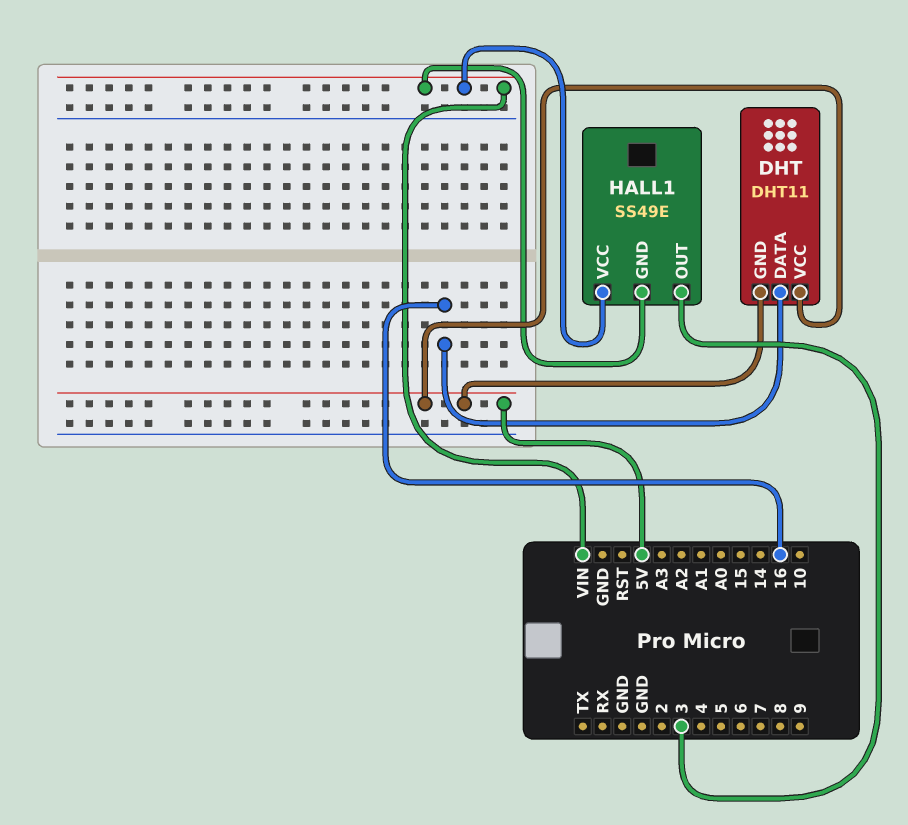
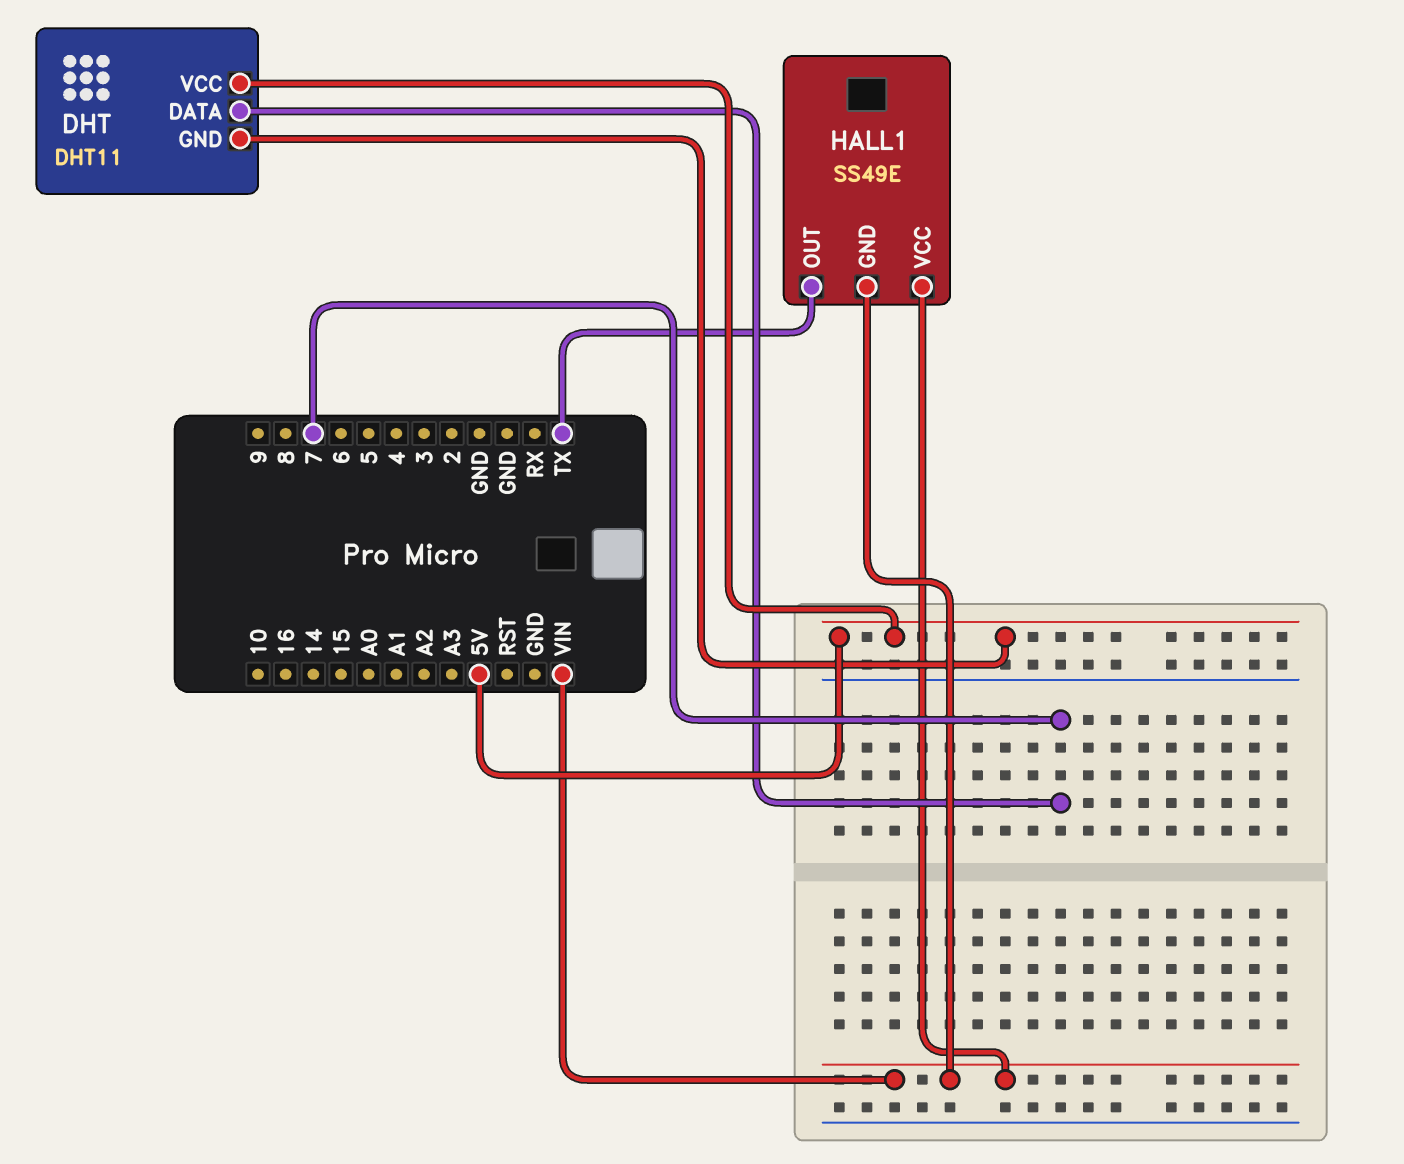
DHT pin DATA: 16 -> 7
HALL1 pin OUT: 3 -> TX

